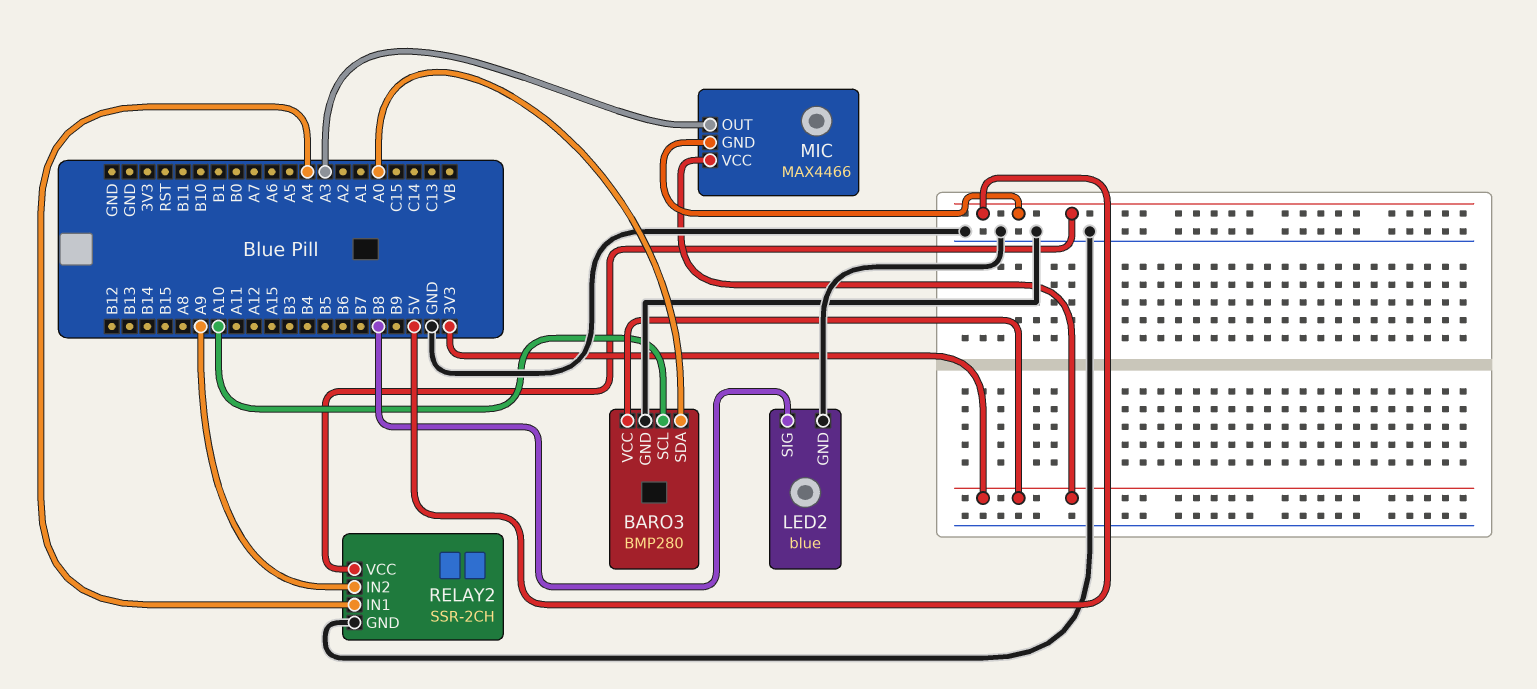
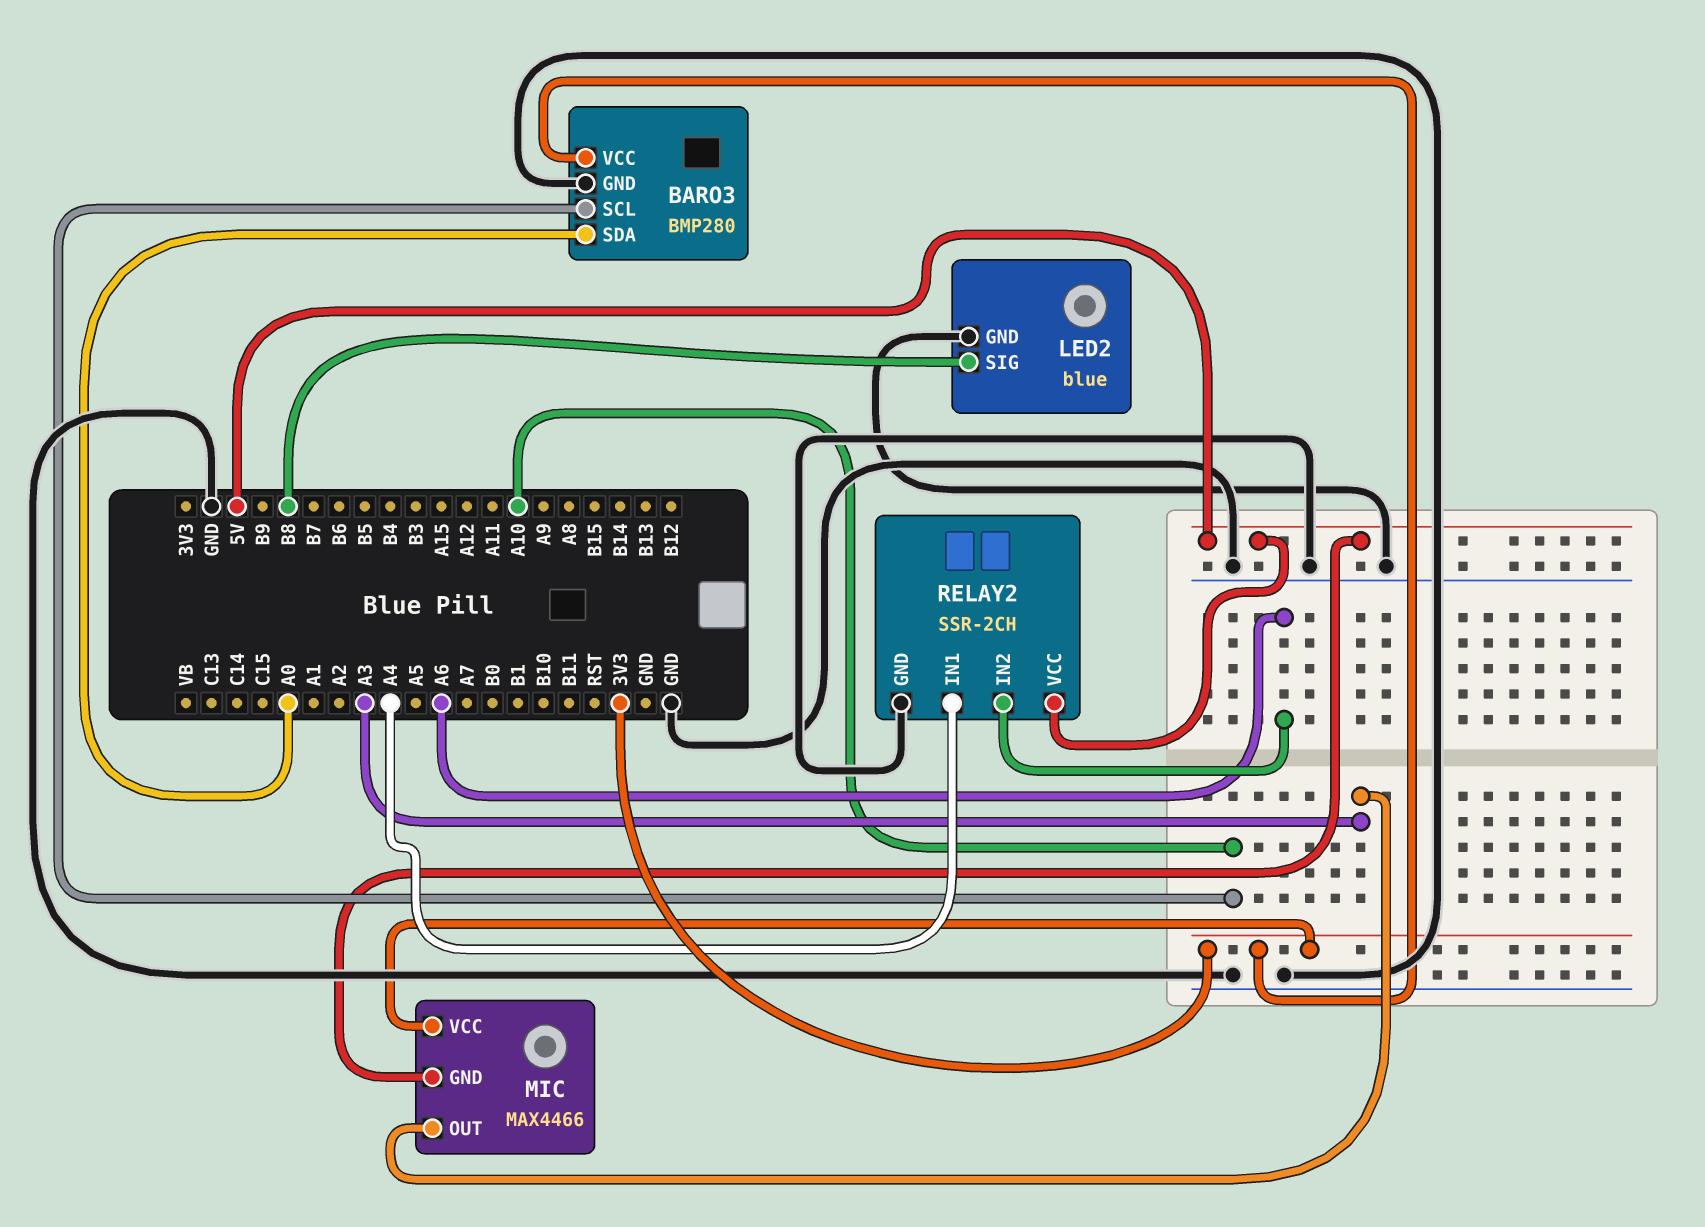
RELAY2 pin IN2: A9 -> A6

